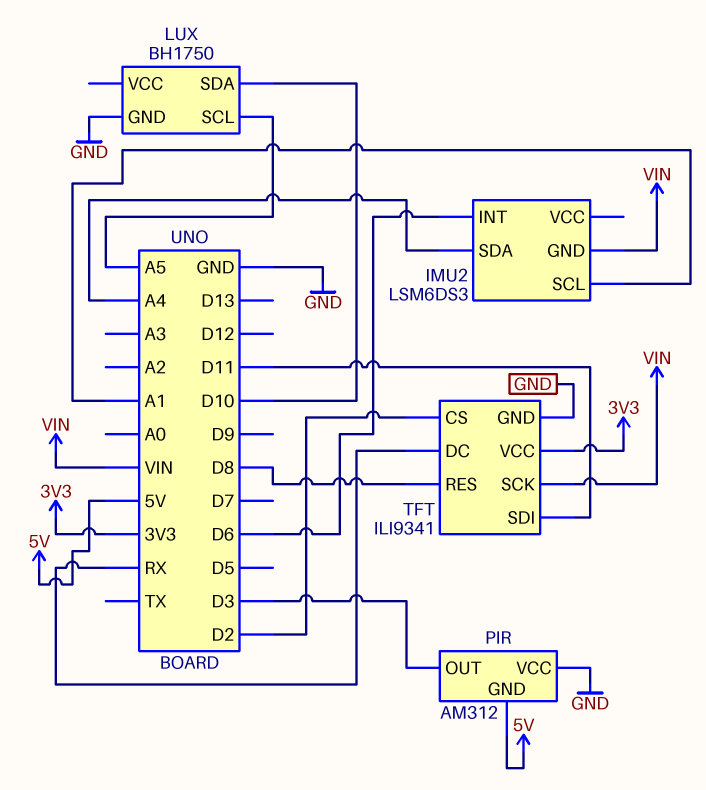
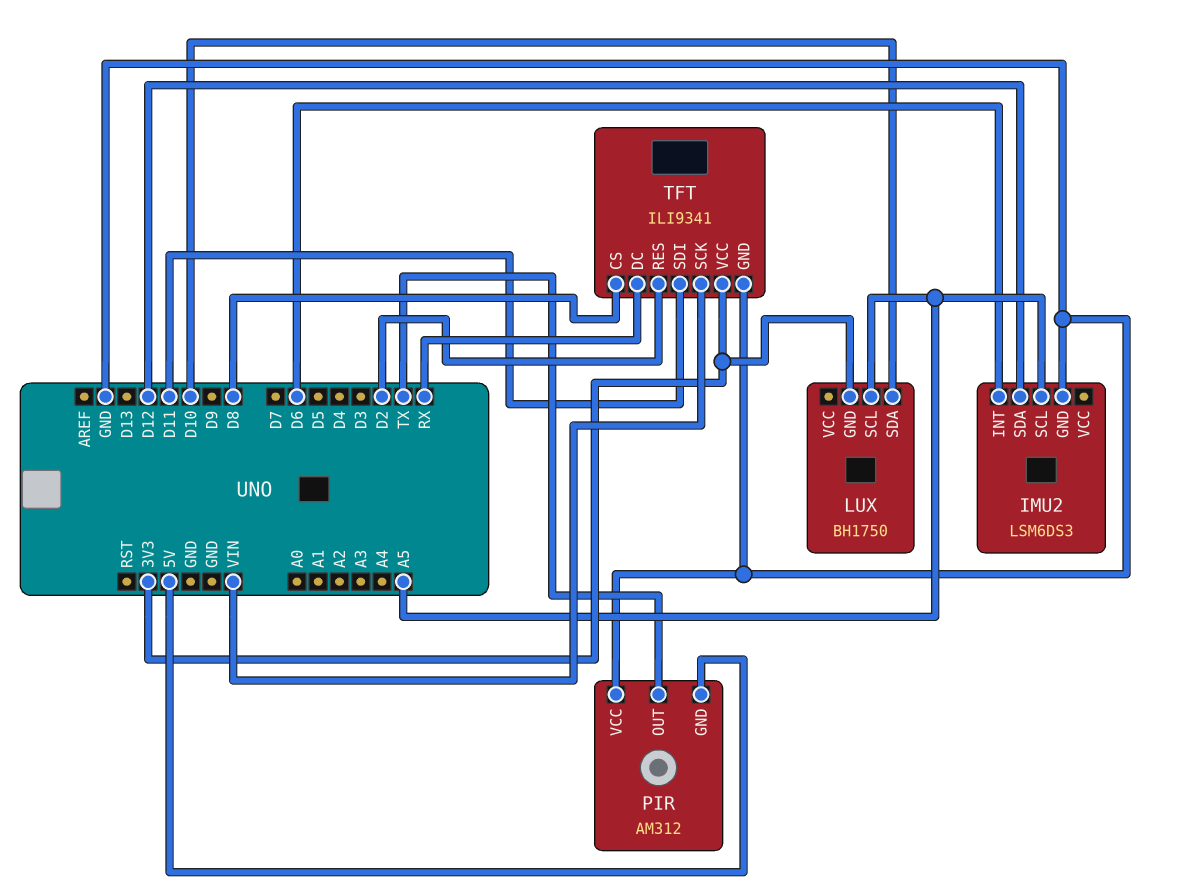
IMU2 pin GND: VIN -> GND
IMU2 pin SCL: A1 -> A5
IMU2 pin SDA: A4 -> D12
LUX pin GND: GND -> 3V3
PIR pin OUT: D3 -> TX
TFT pin CS: D2 -> D8
TFT pin RES: D8 -> D2

